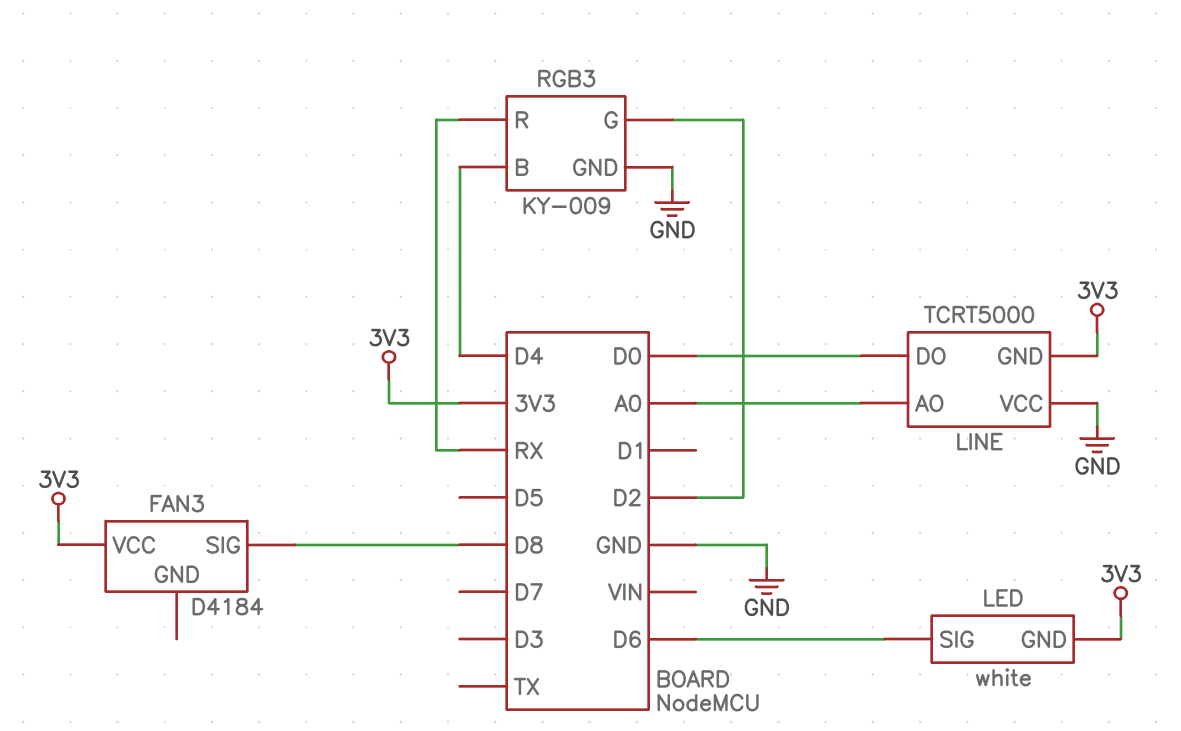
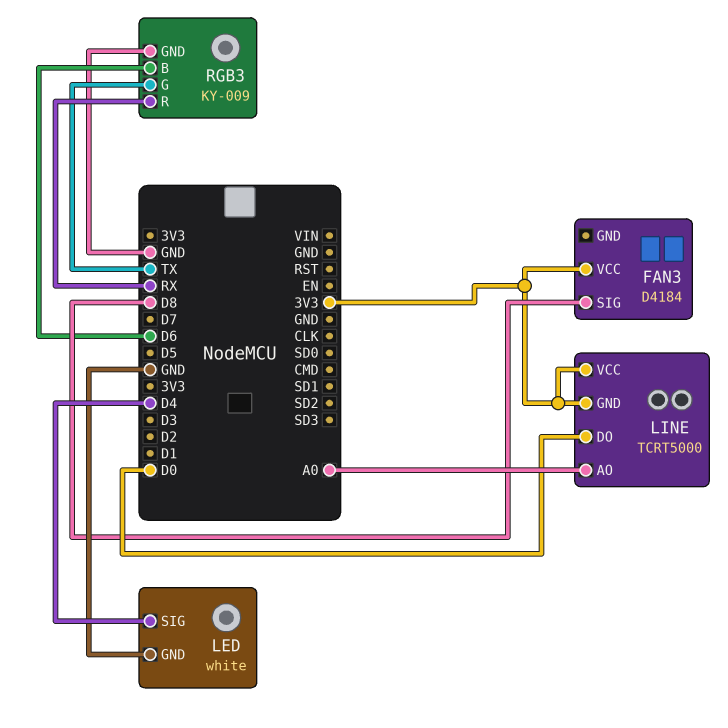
LED pin GND: 3V3 -> GND
LED pin SIG: D6 -> D4
LINE pin VCC: GND -> 3V3
RGB3 pin B: D4 -> D6
RGB3 pin G: D2 -> TX

